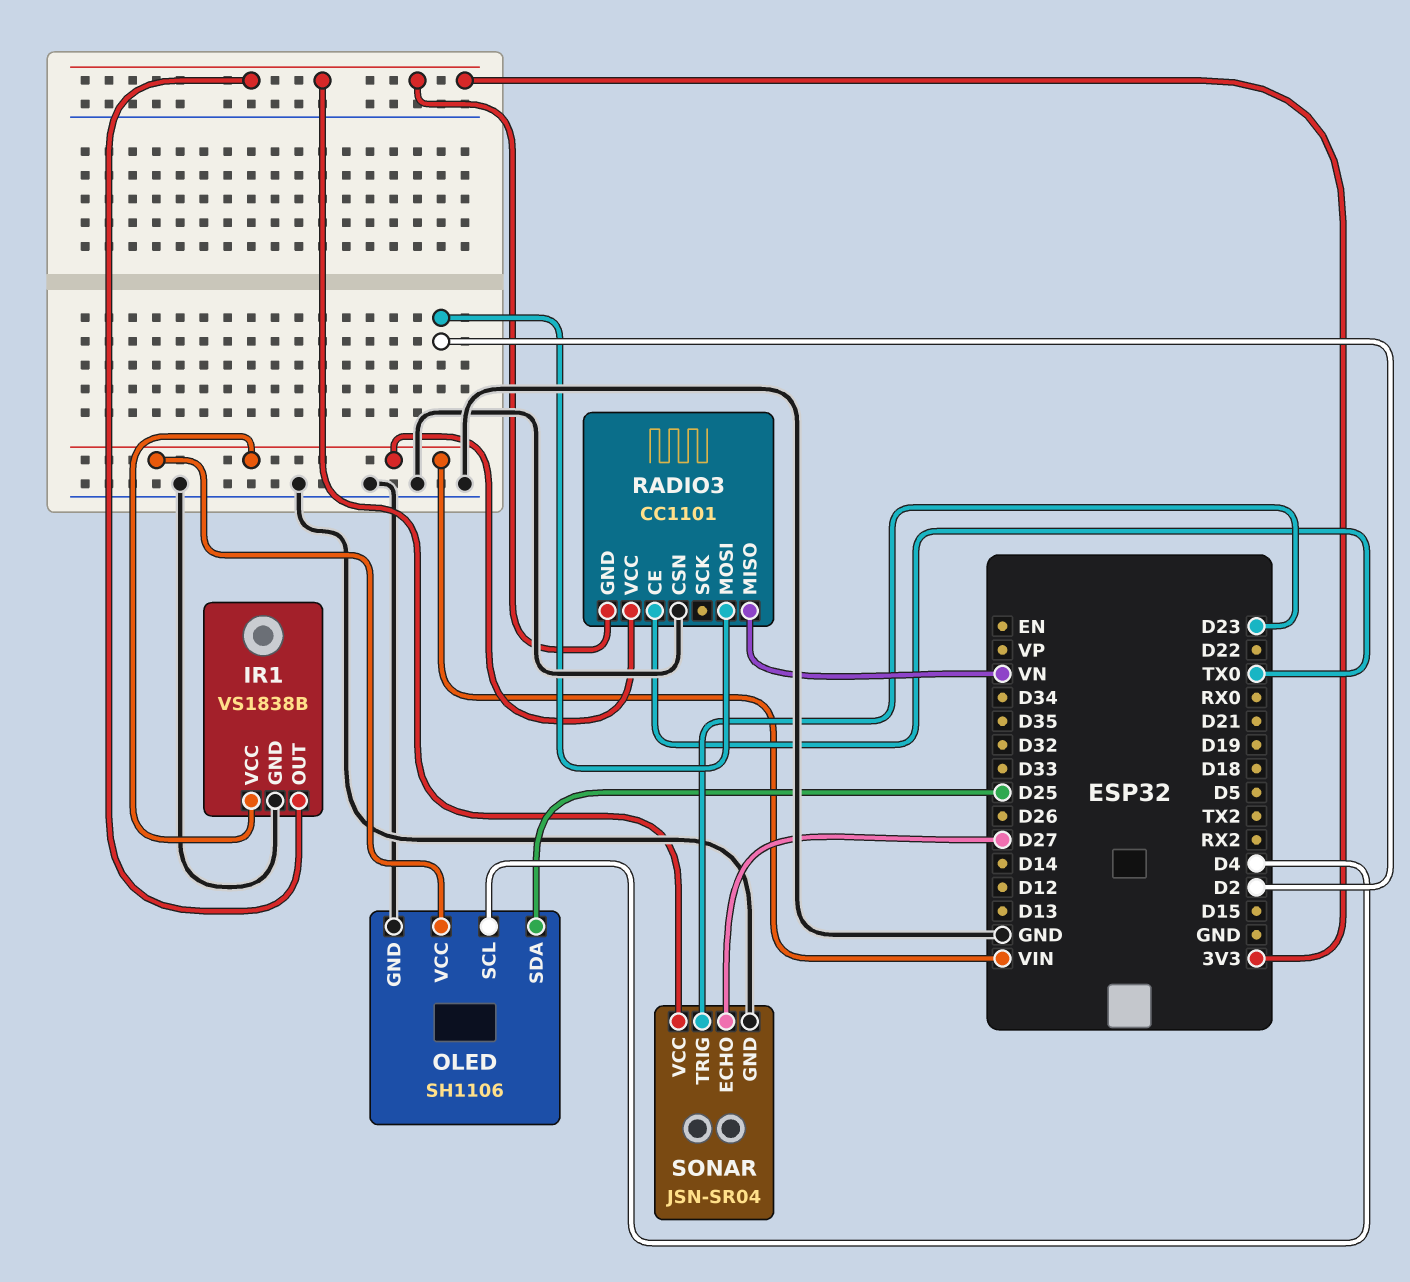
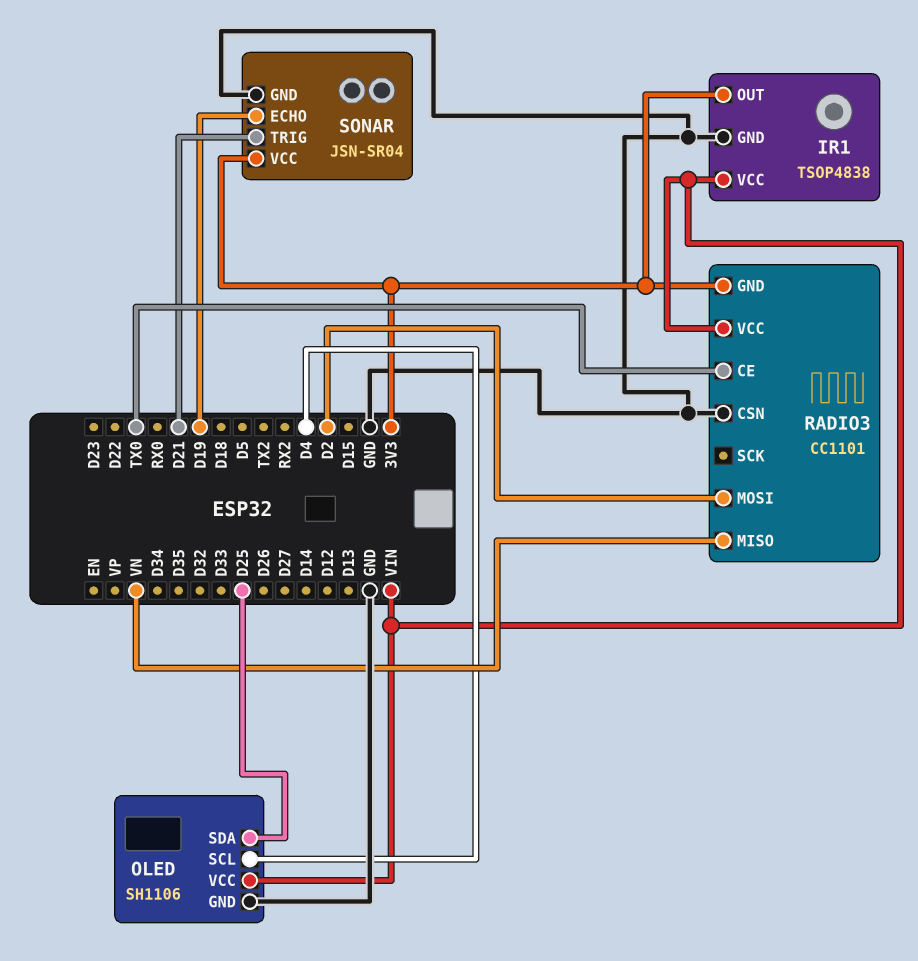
IR1: VS1838B -> TSOP4838
SONAR pin ECHO: D27 -> D19
SONAR pin TRIG: D23 -> D21

